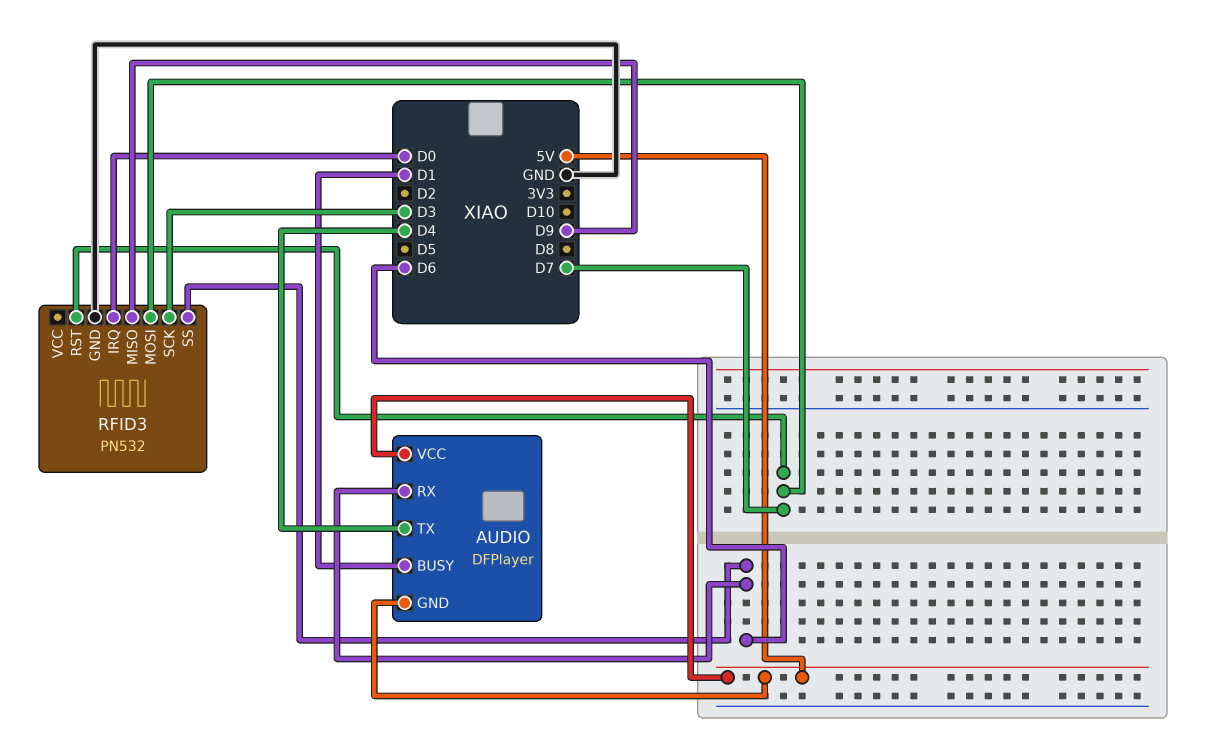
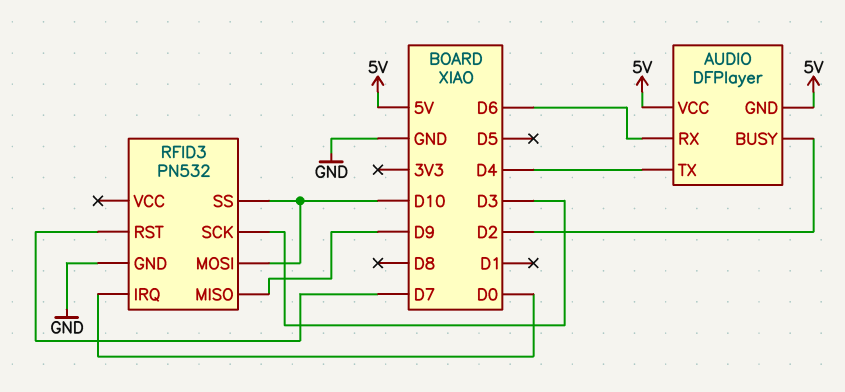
AUDIO pin BUSY: D1 -> D2
RFID3 pin MOSI: D7 -> D10
RFID3 pin SS: D6 -> D10

